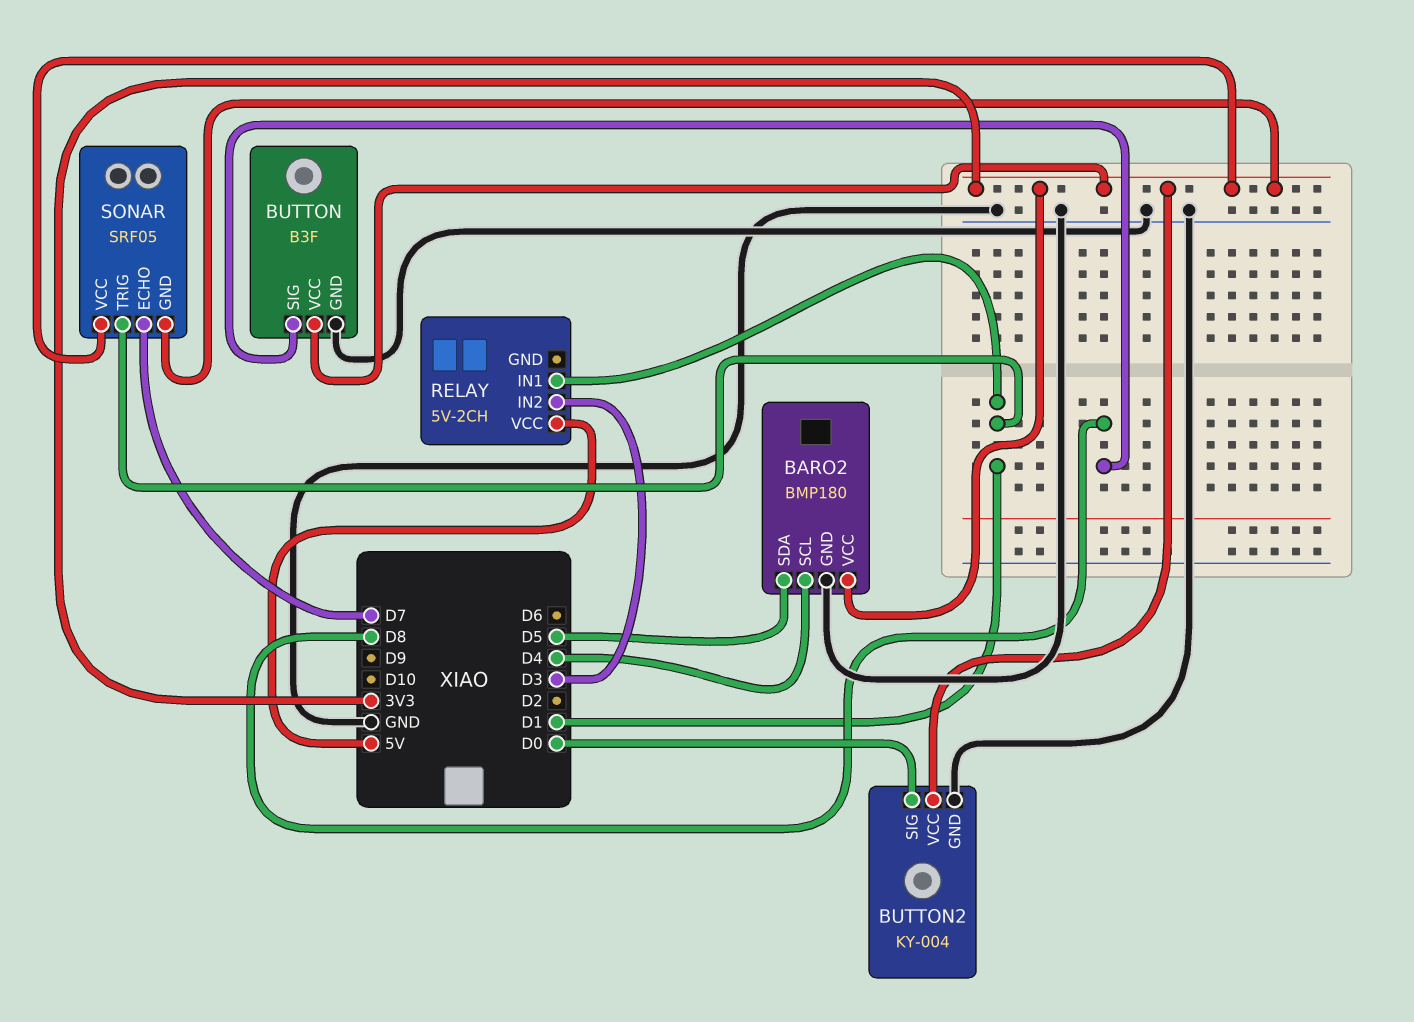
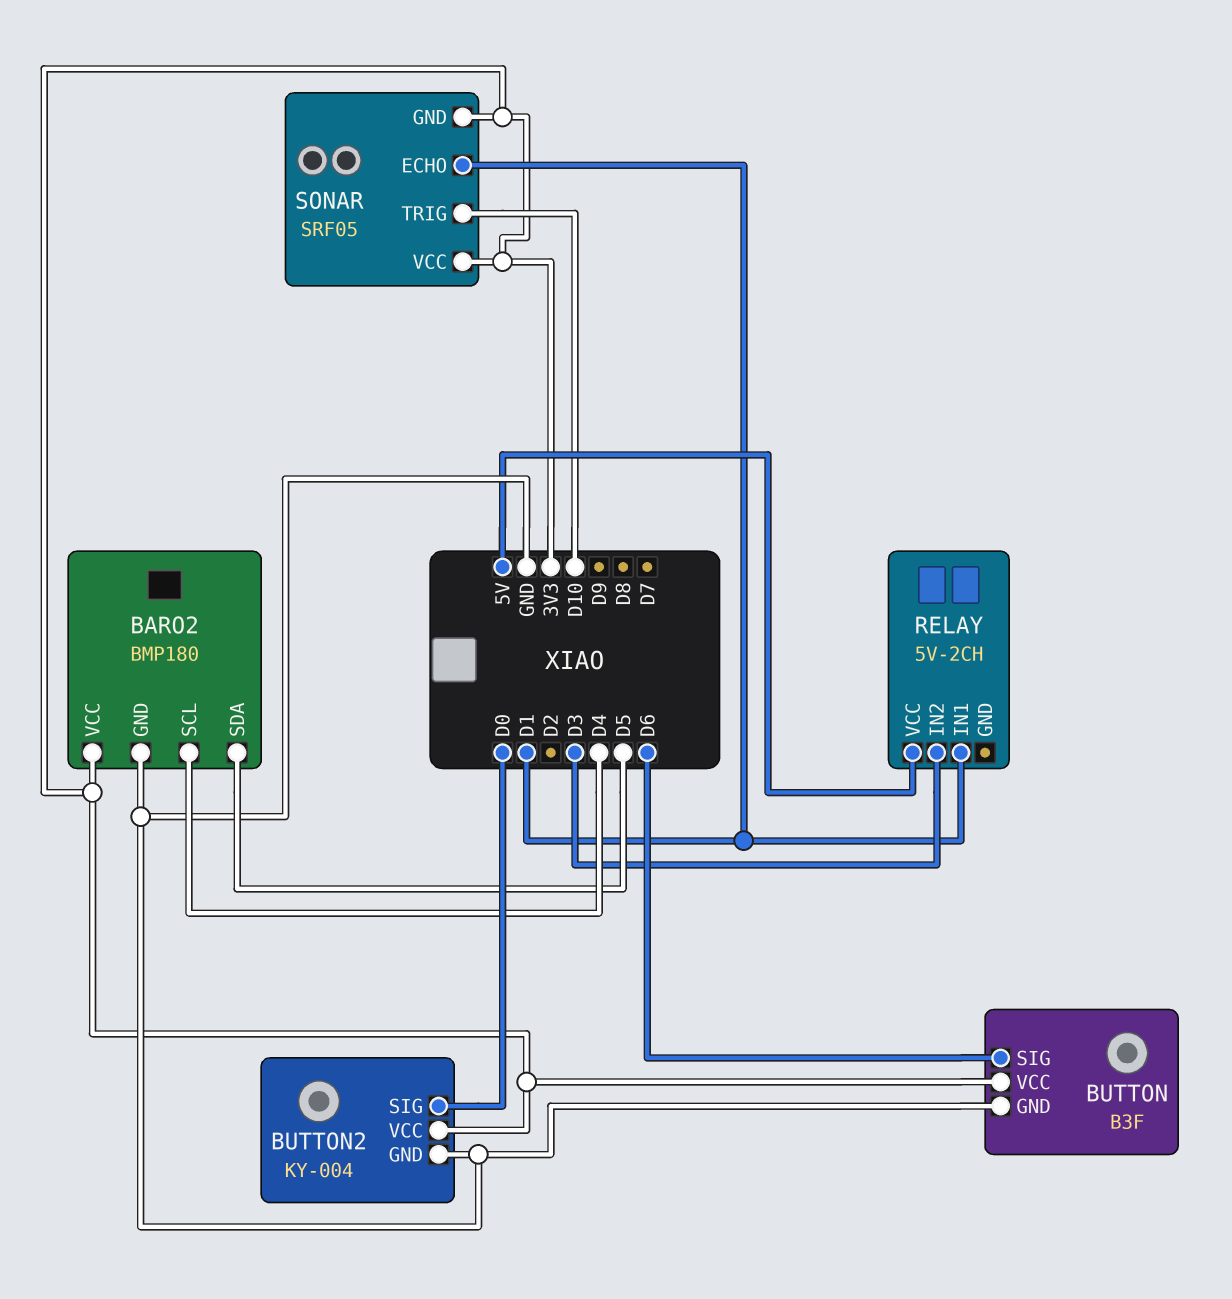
BUTTON pin SIG: D8 -> D6
SONAR pin ECHO: D7 -> D1
SONAR pin TRIG: D1 -> D10

